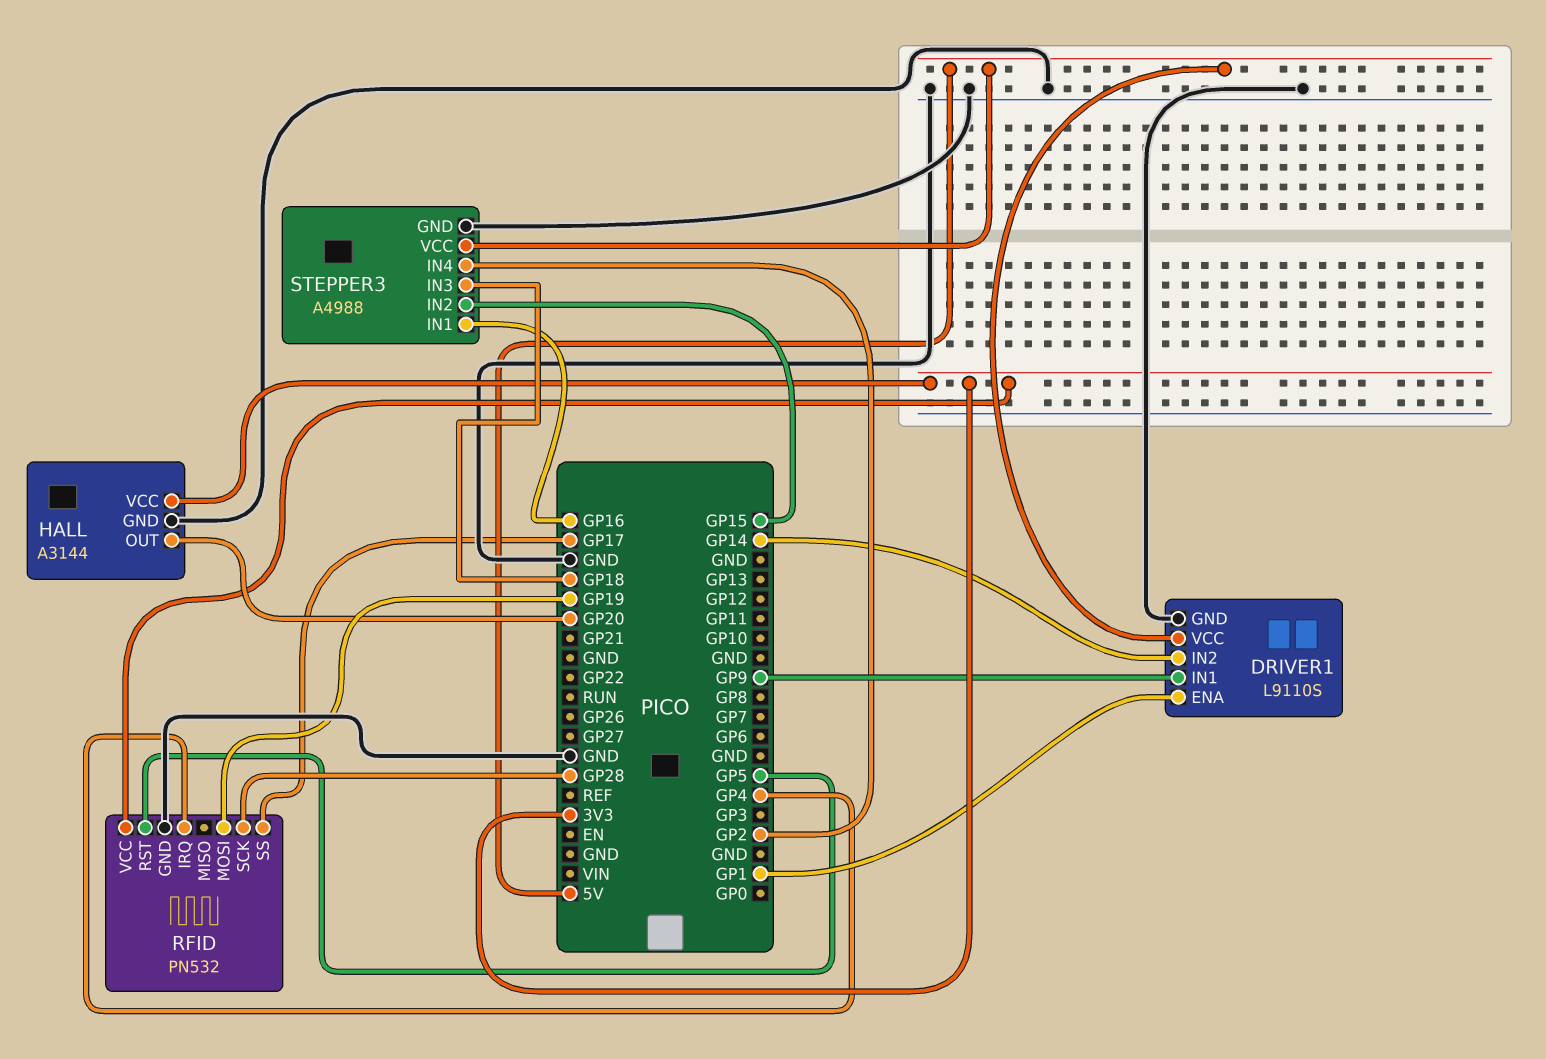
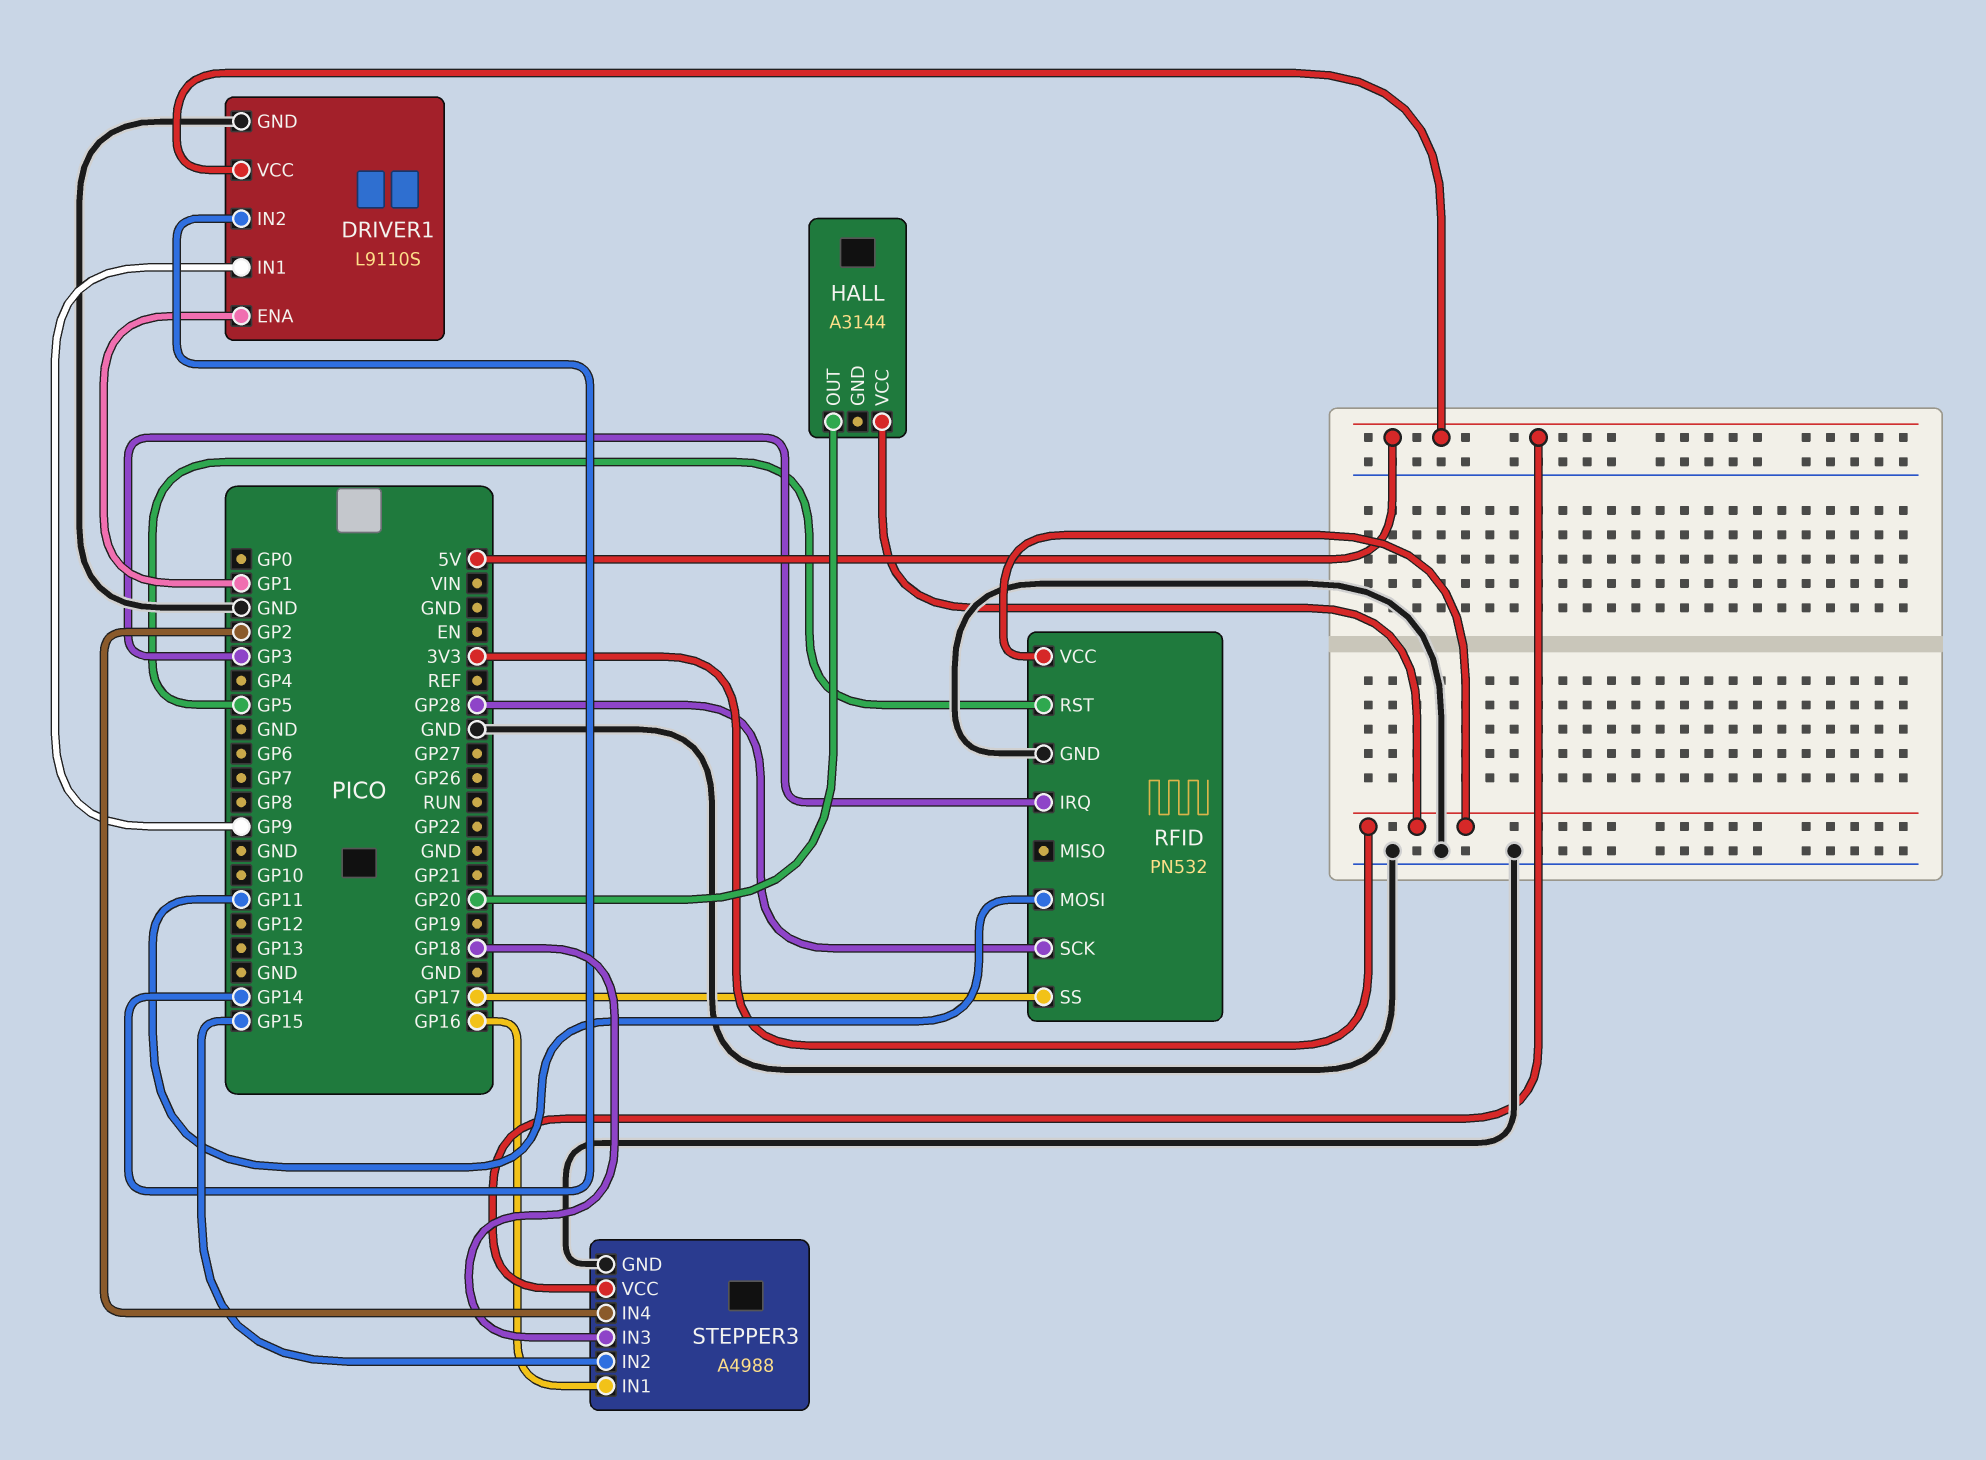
HALL pin GND: GND -> none
RFID pin IRQ: GP4 -> GP3
RFID pin MOSI: GP19 -> GP11

